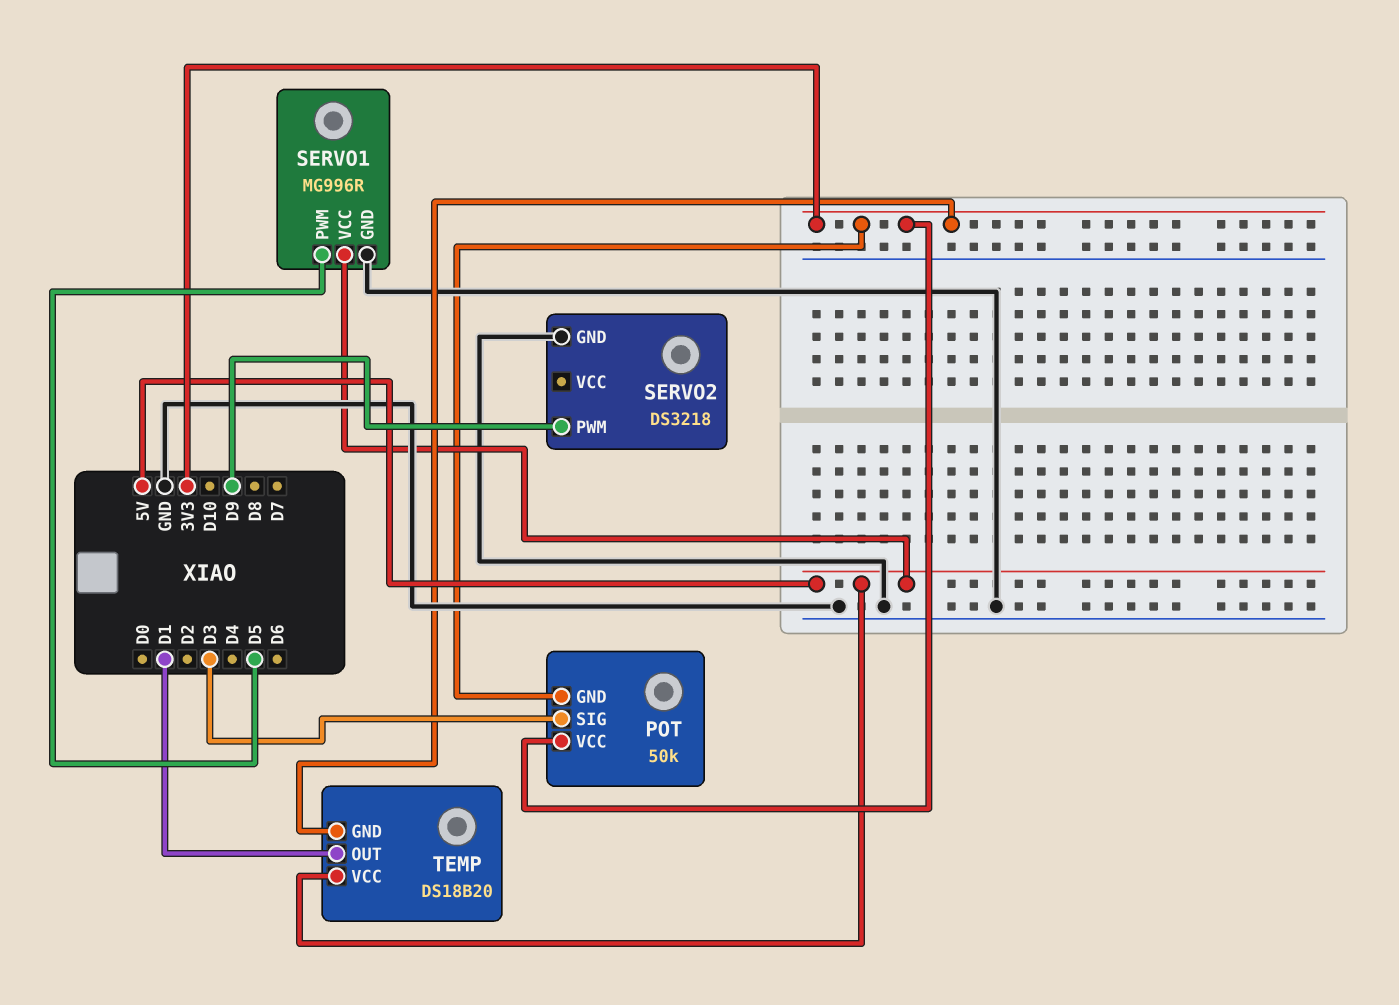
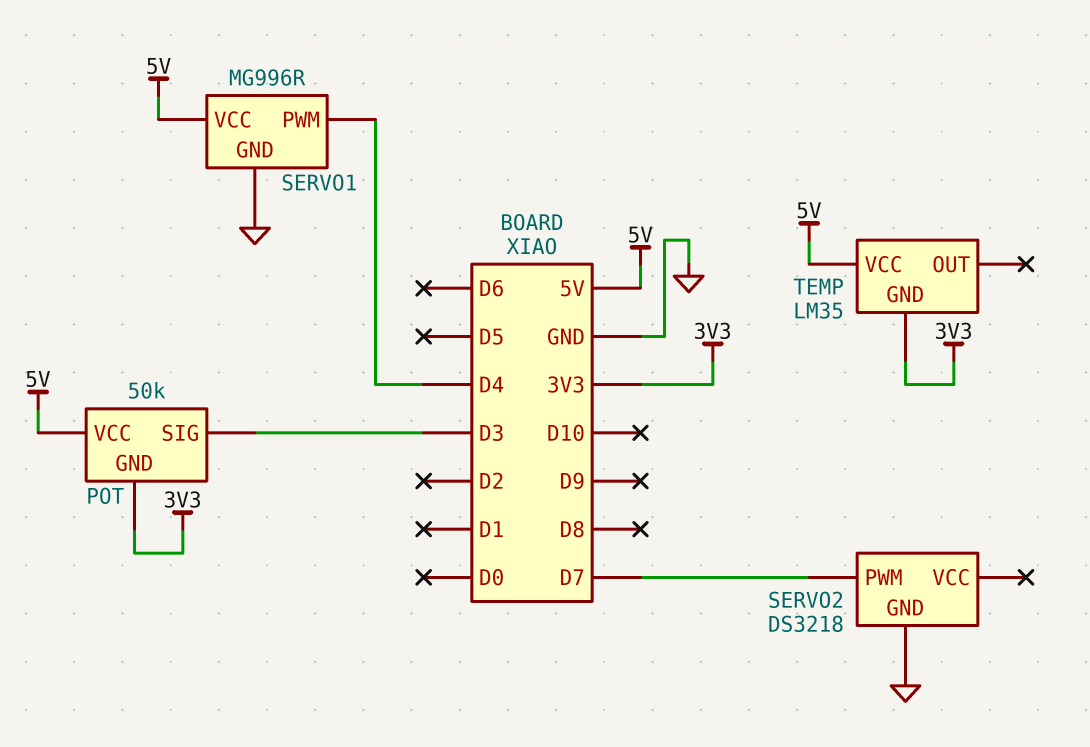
POT pin VCC: 3V3 -> 5V
SERVO1 pin PWM: D5 -> D4
SERVO2 pin PWM: D9 -> D7
TEMP: DS18B20 -> LM35
TEMP pin OUT: D1 -> none

